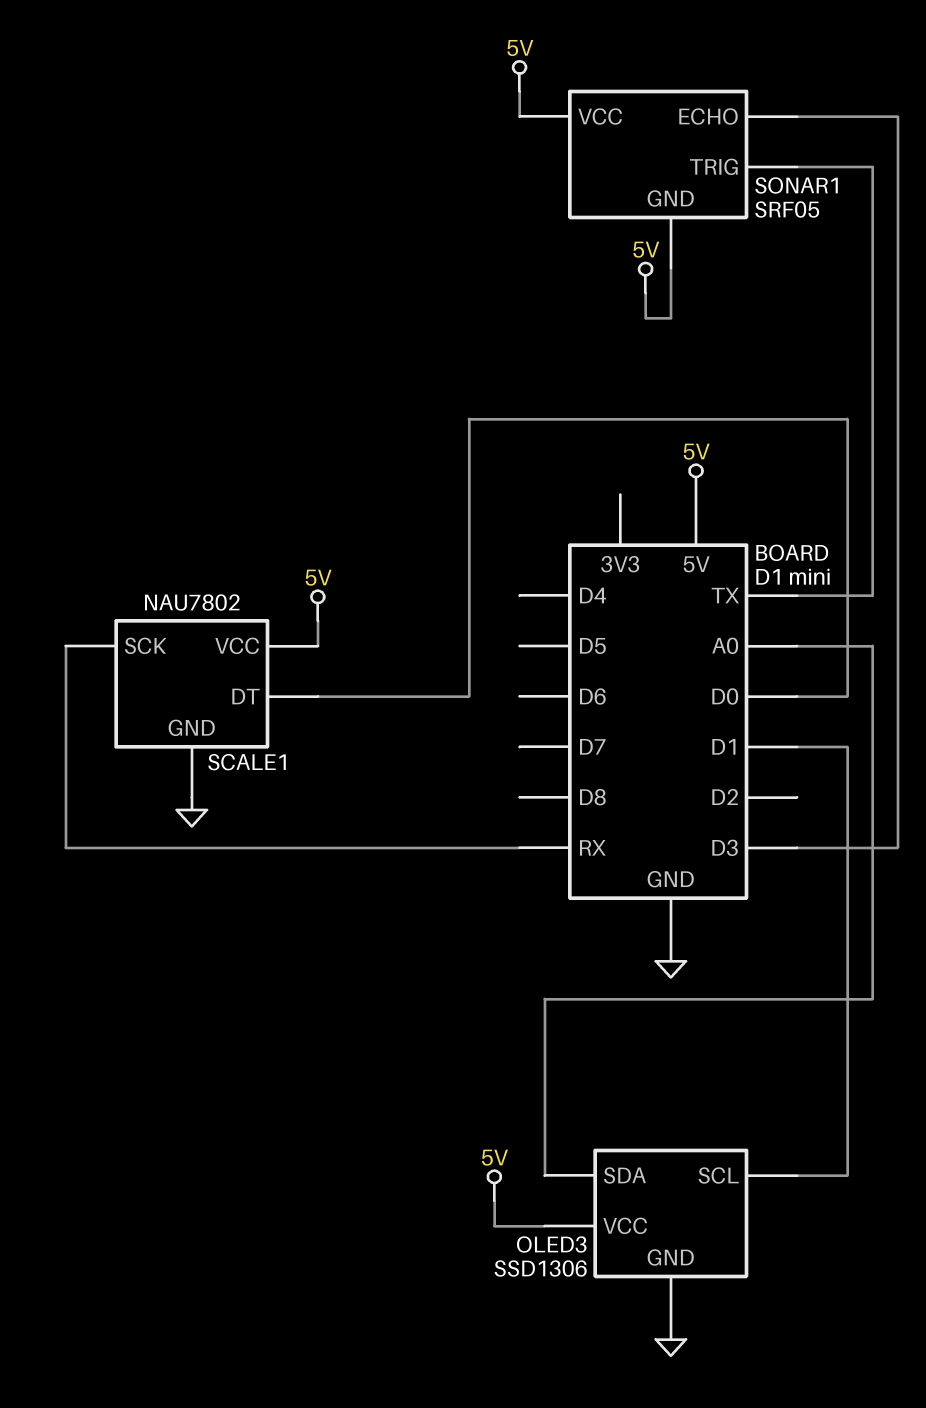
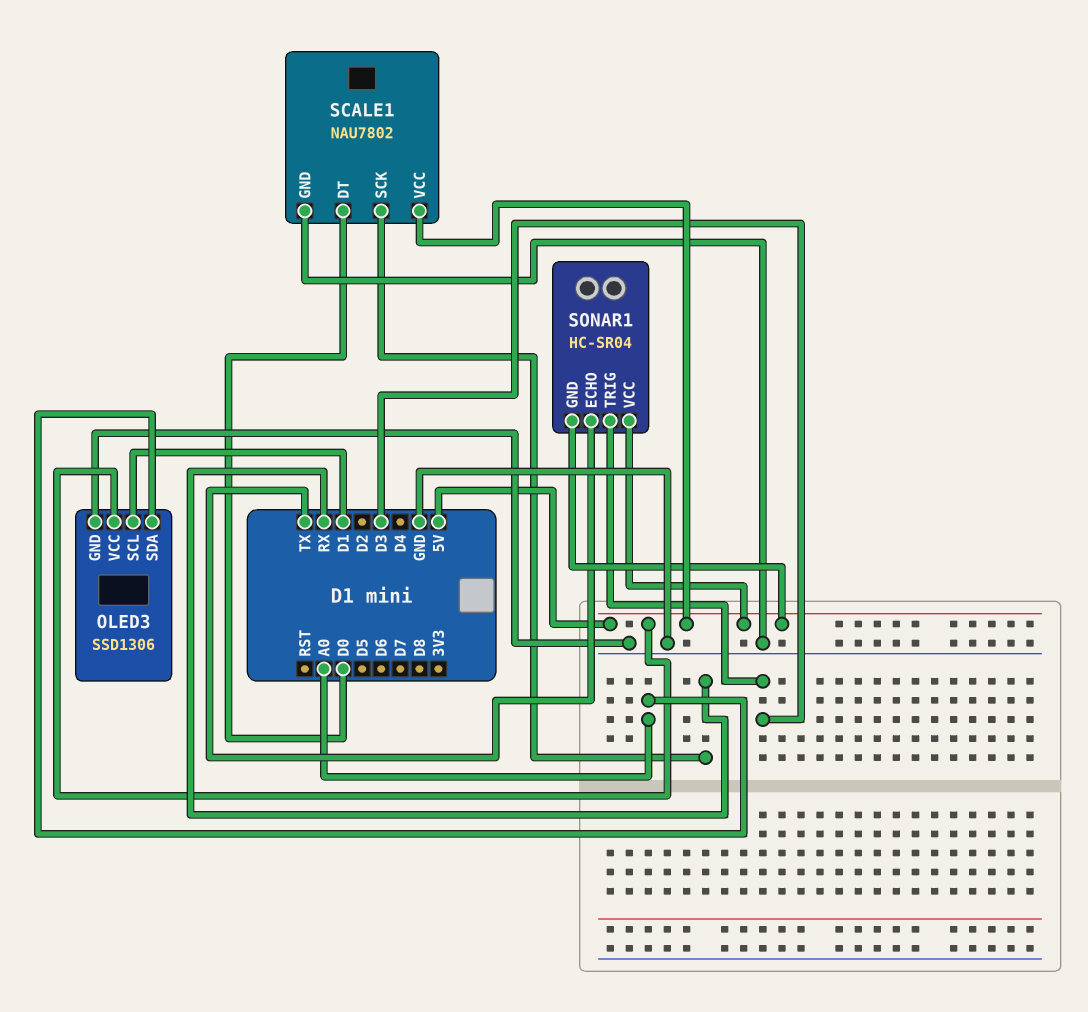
SONAR1: SRF05 -> HC-SR04
SONAR1 pin ECHO: D3 -> TX
SONAR1 pin TRIG: TX -> D3

